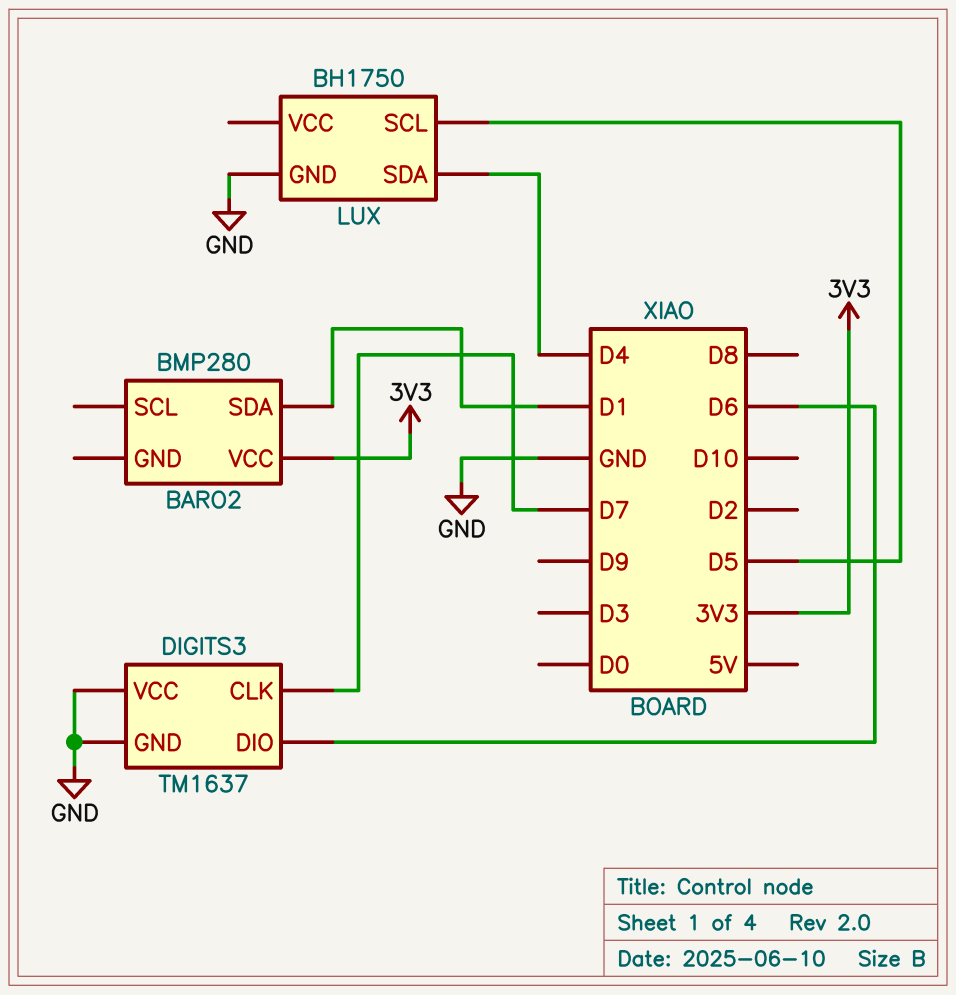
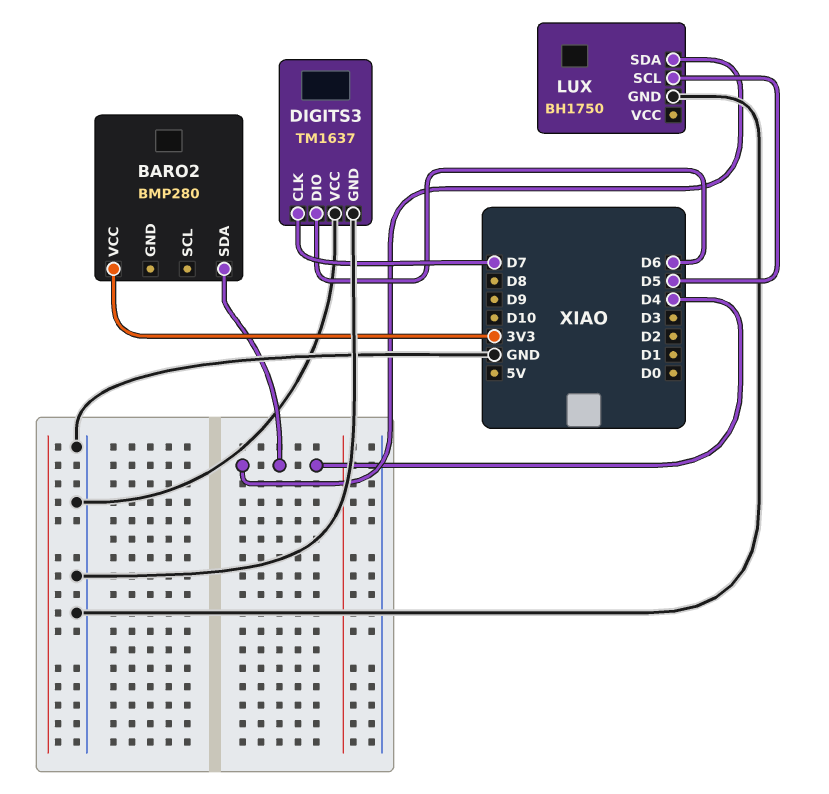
BARO2 pin SDA: D1 -> D4

